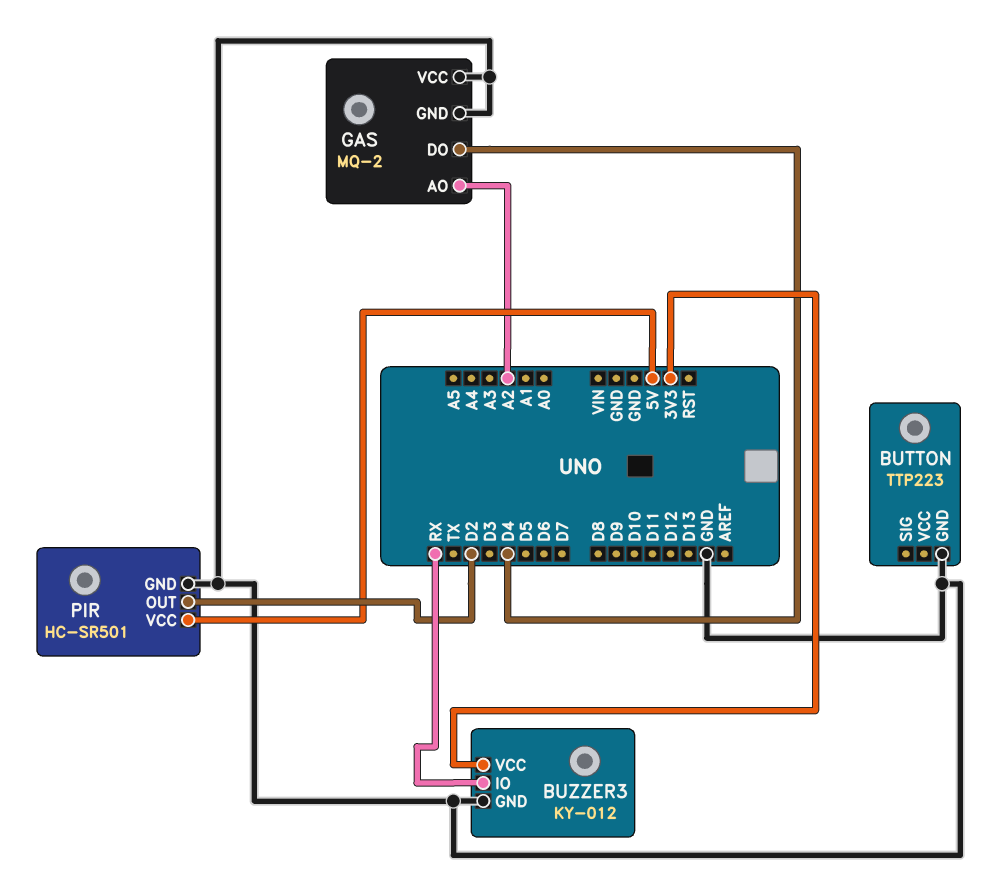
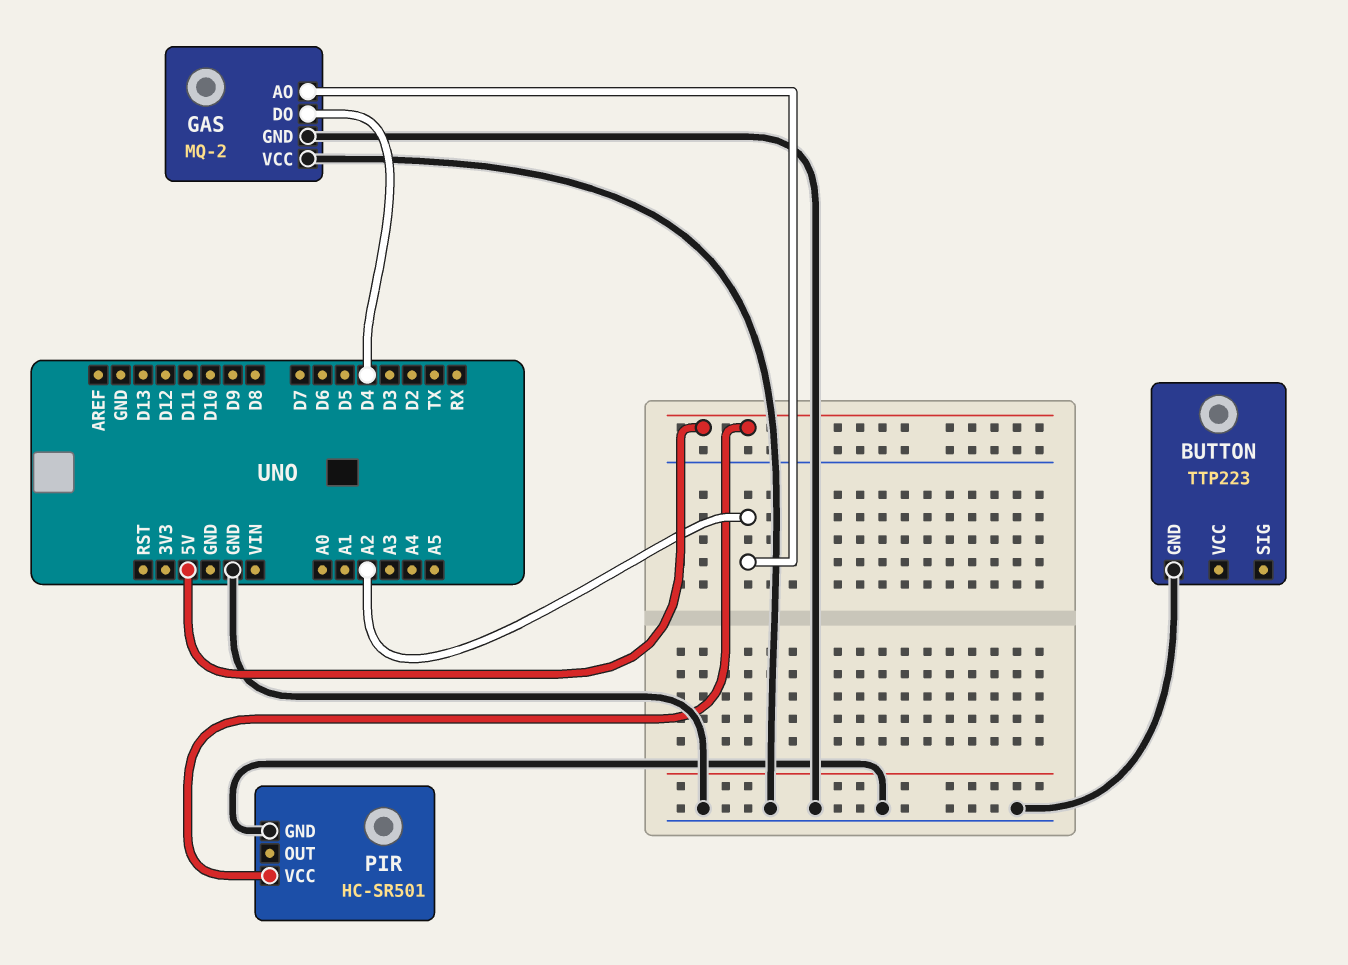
BUZZER3: KY-012 -> none
BUZZER3 pin GND: GND -> none
BUZZER3 pin IO: RX -> none
BUZZER3 pin VCC: 3V3 -> none
PIR pin OUT: D2 -> none

